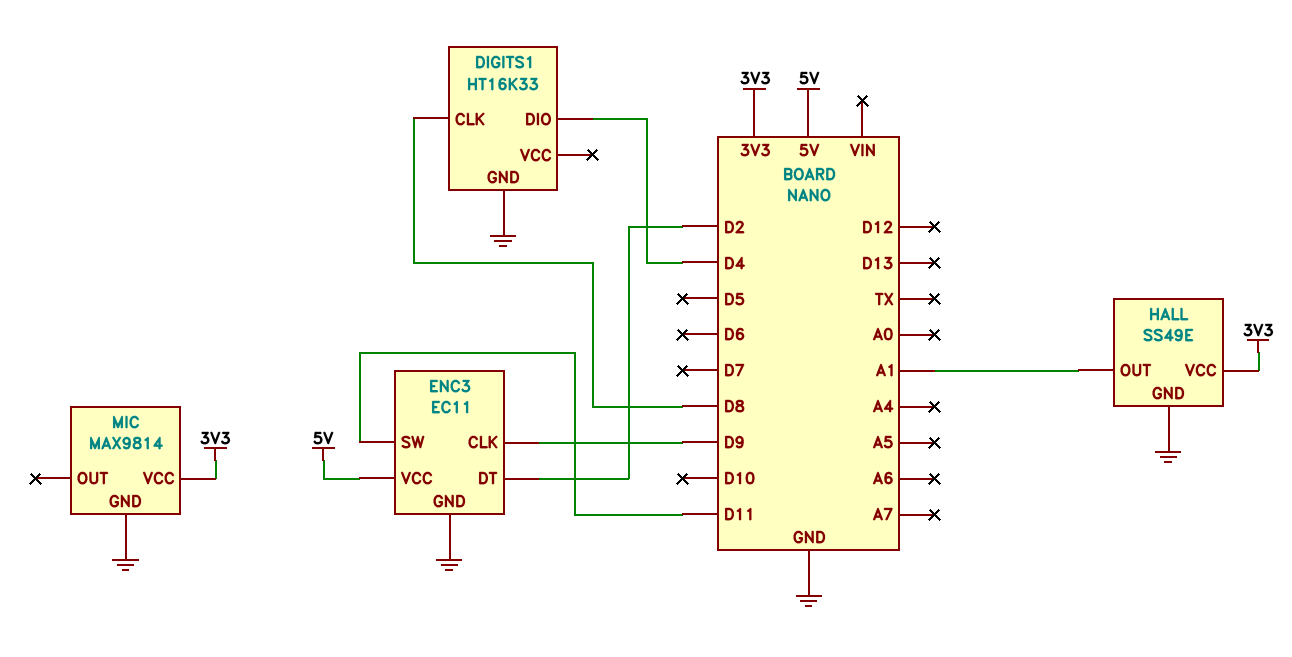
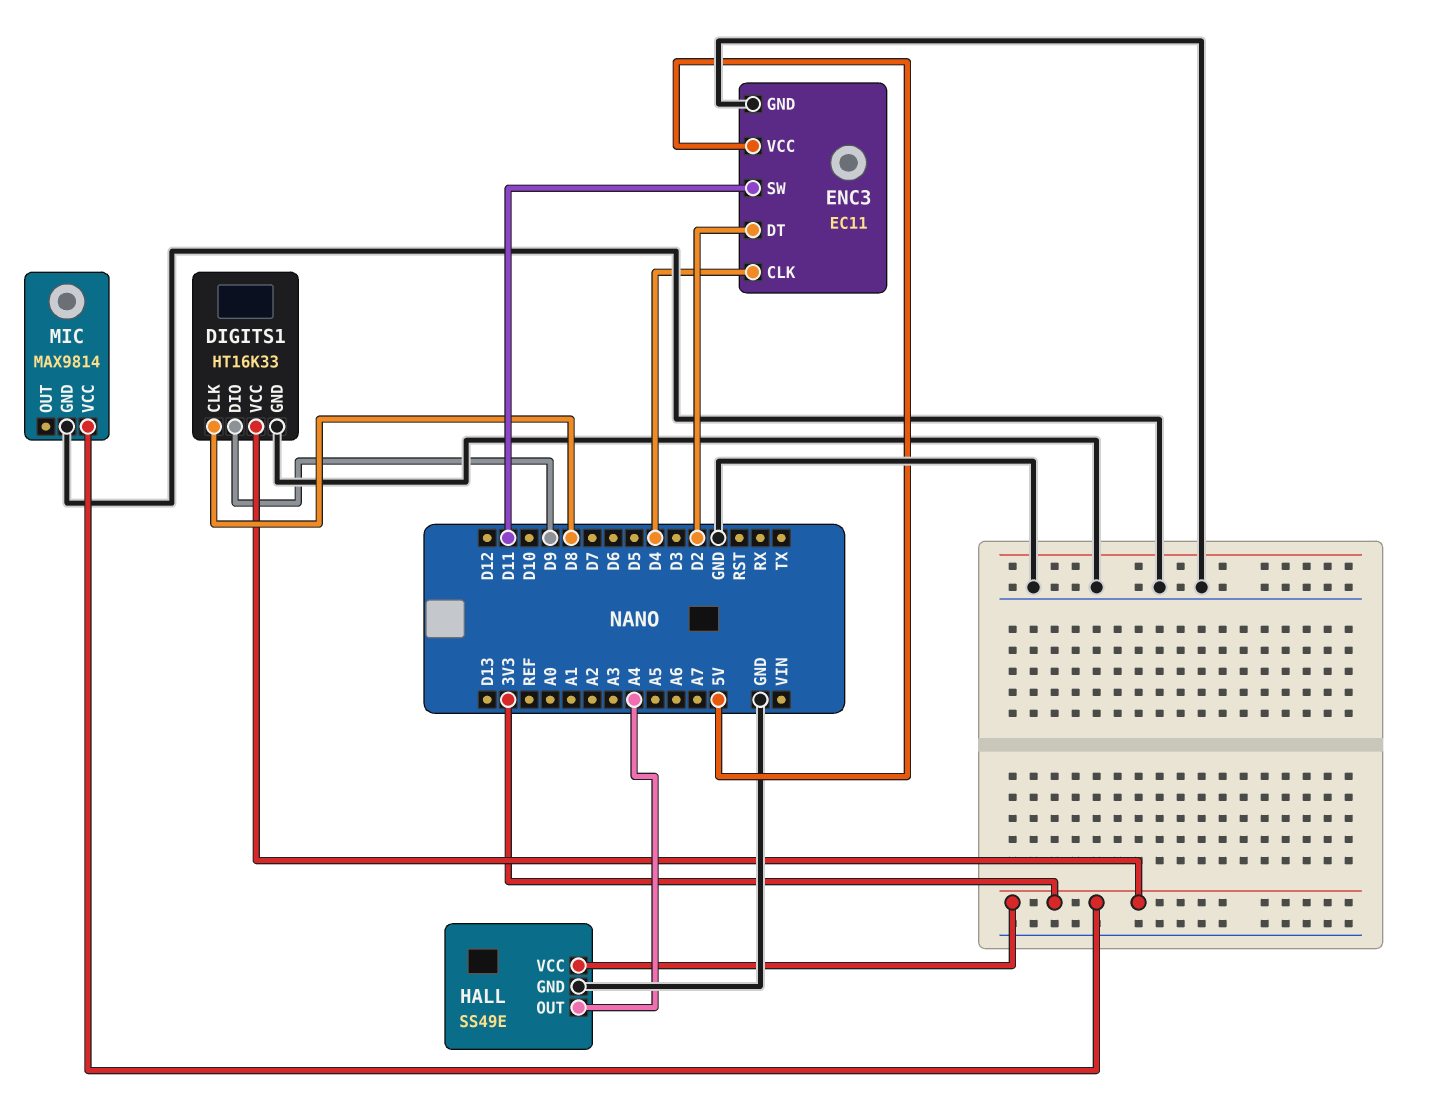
DIGITS1 pin DIO: D4 -> D9
DIGITS1 pin VCC: none -> 3V3
ENC3 pin CLK: D9 -> D4
HALL pin OUT: A1 -> A4

